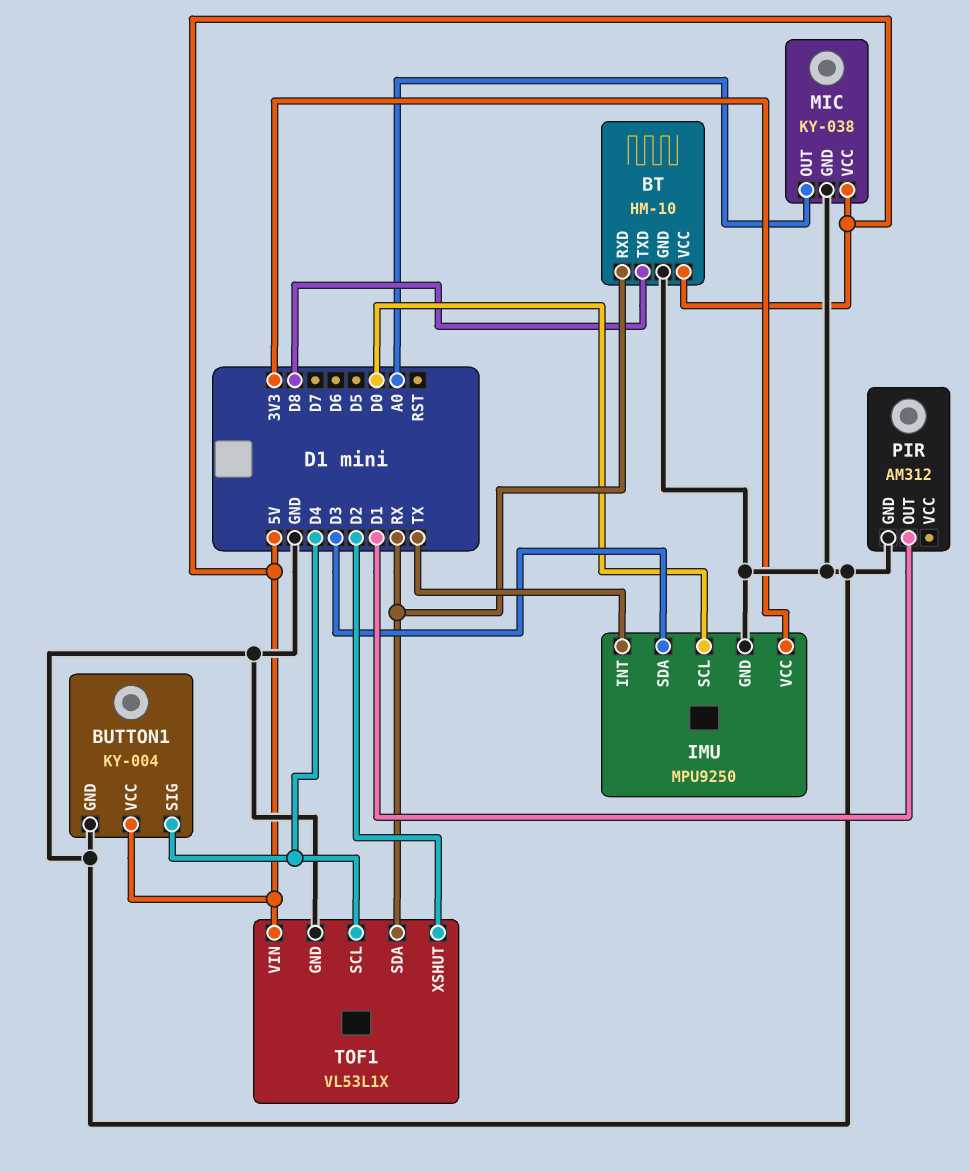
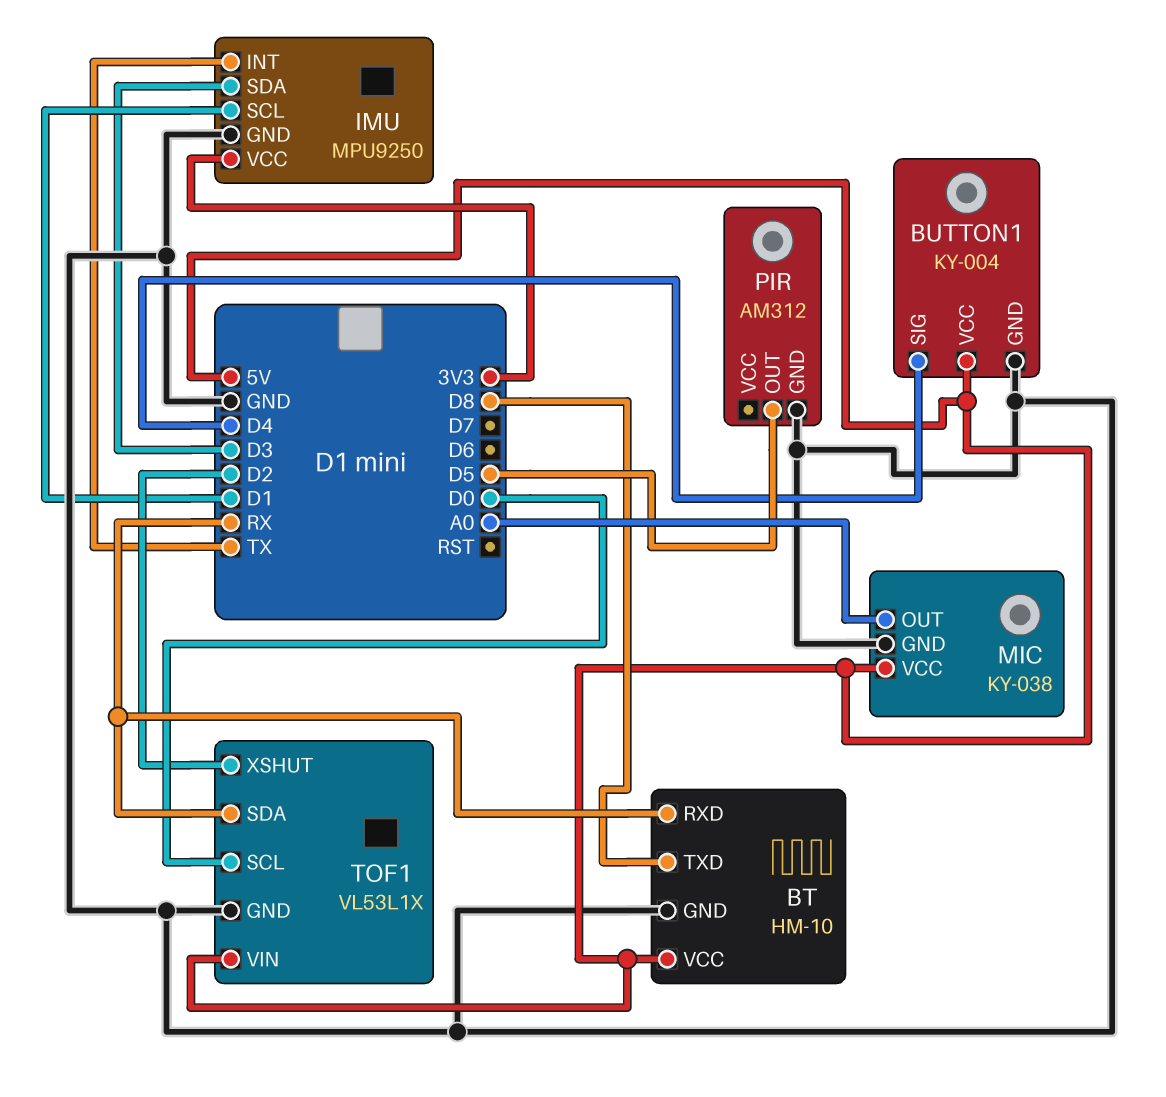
IMU pin SCL: D0 -> D1
PIR pin OUT: D1 -> D5
TOF1 pin SCL: D4 -> D0

